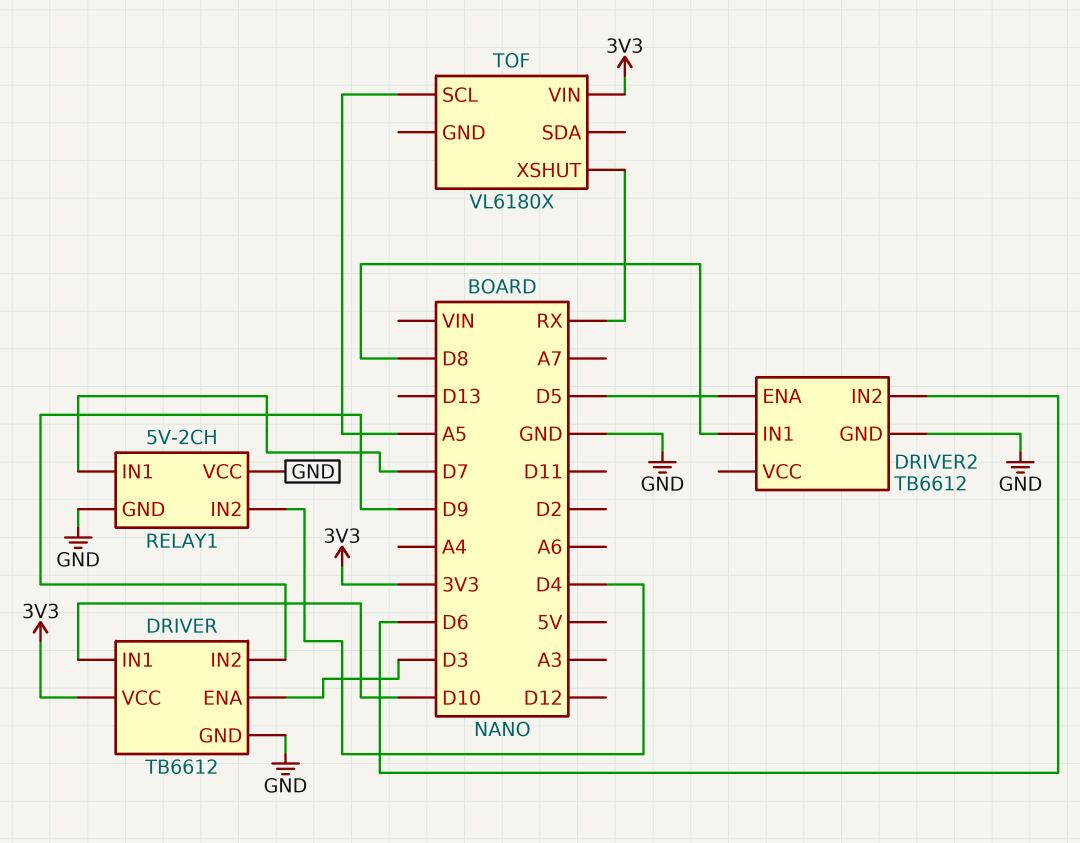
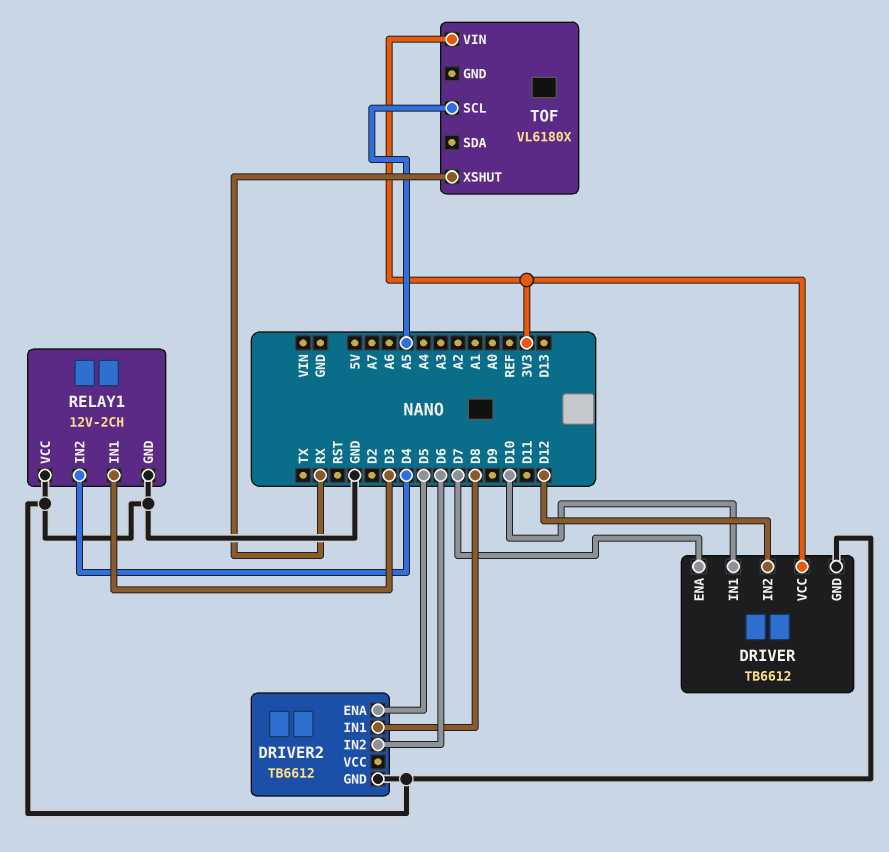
DRIVER pin ENA: D3 -> D7
DRIVER pin IN2: D9 -> D12
RELAY1: 5V-2CH -> 12V-2CH
RELAY1 pin IN1: D7 -> D3

